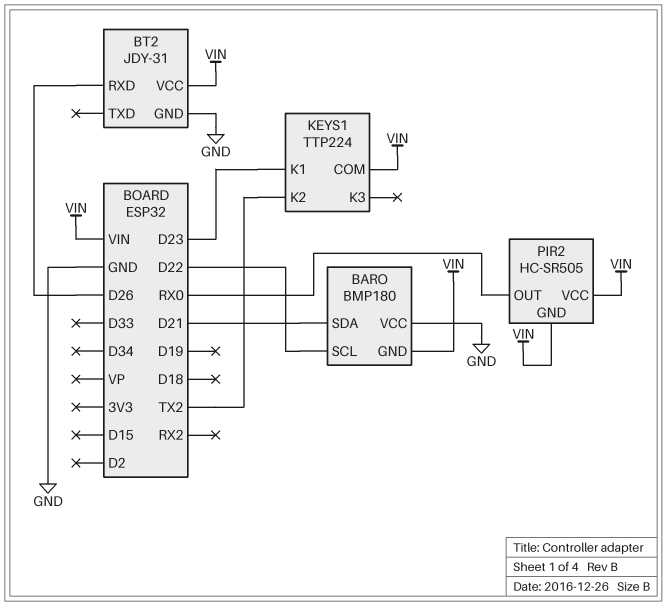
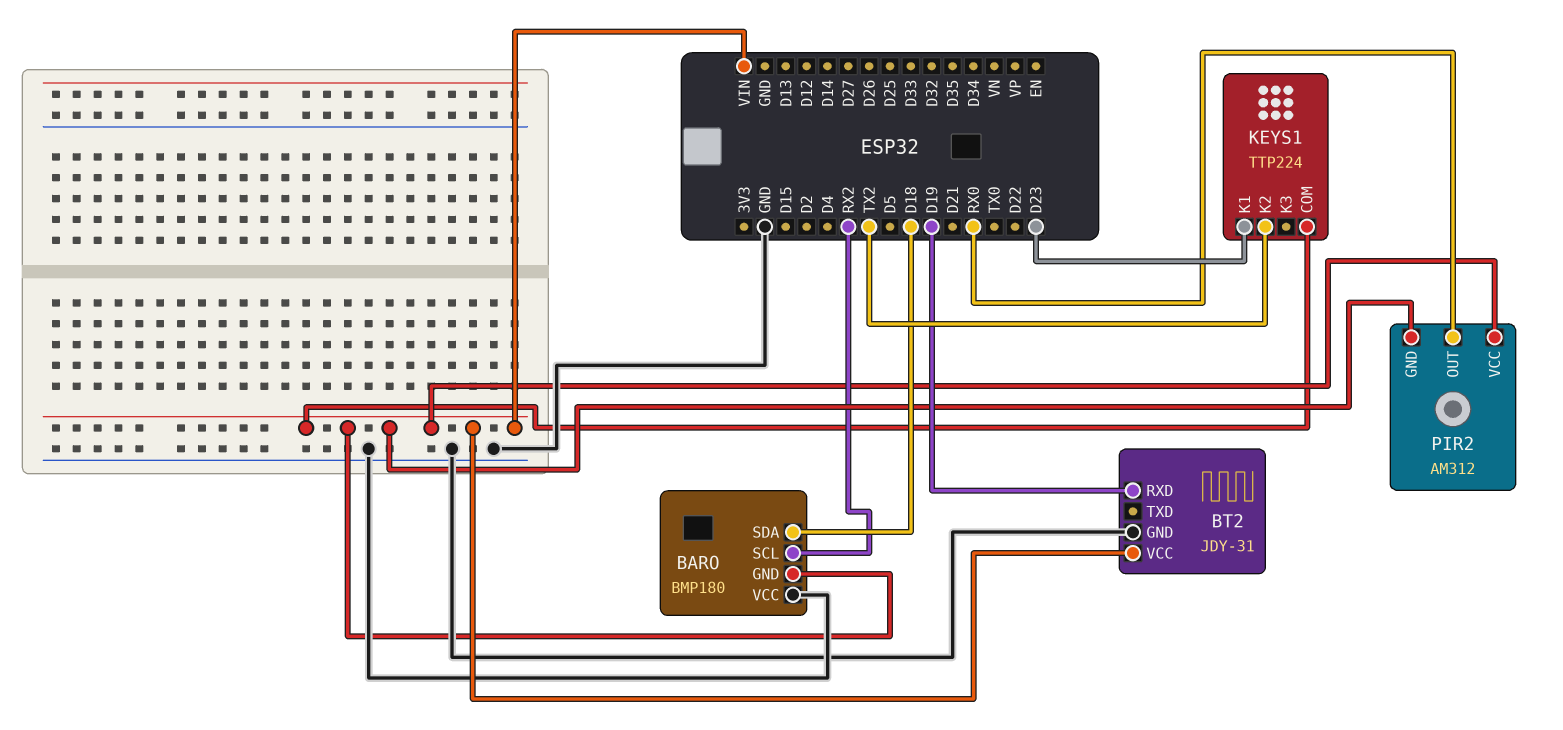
BARO pin SCL: D22 -> RX2
BARO pin SDA: D21 -> D18
BT2 pin RXD: D26 -> D19
PIR2: HC-SR505 -> AM312

